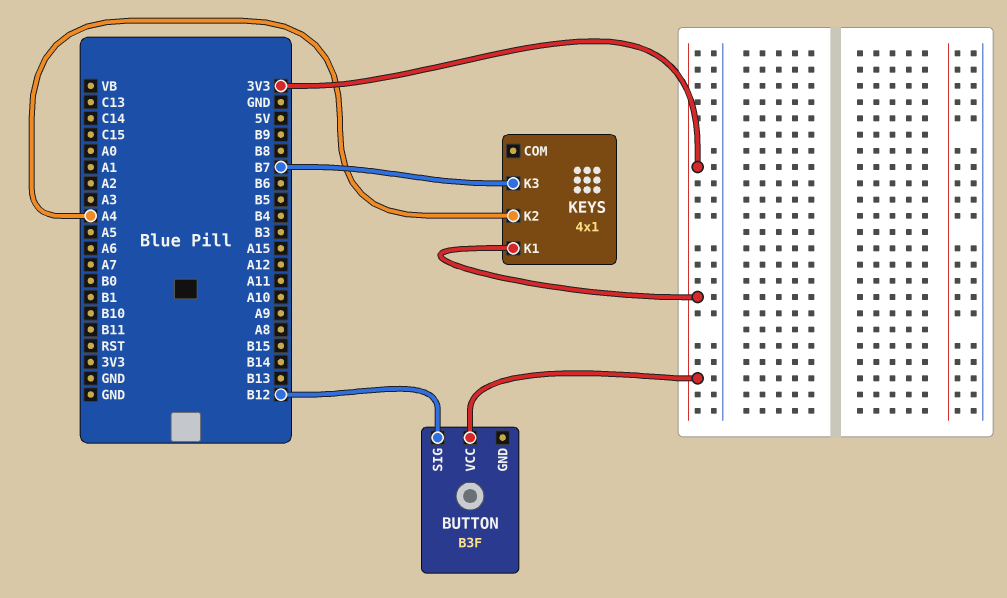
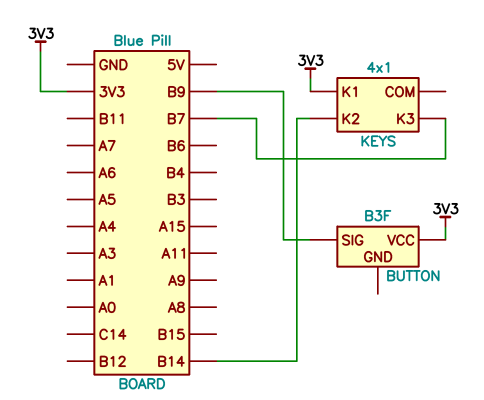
BUTTON pin SIG: B12 -> B9
KEYS pin K2: A4 -> B14

